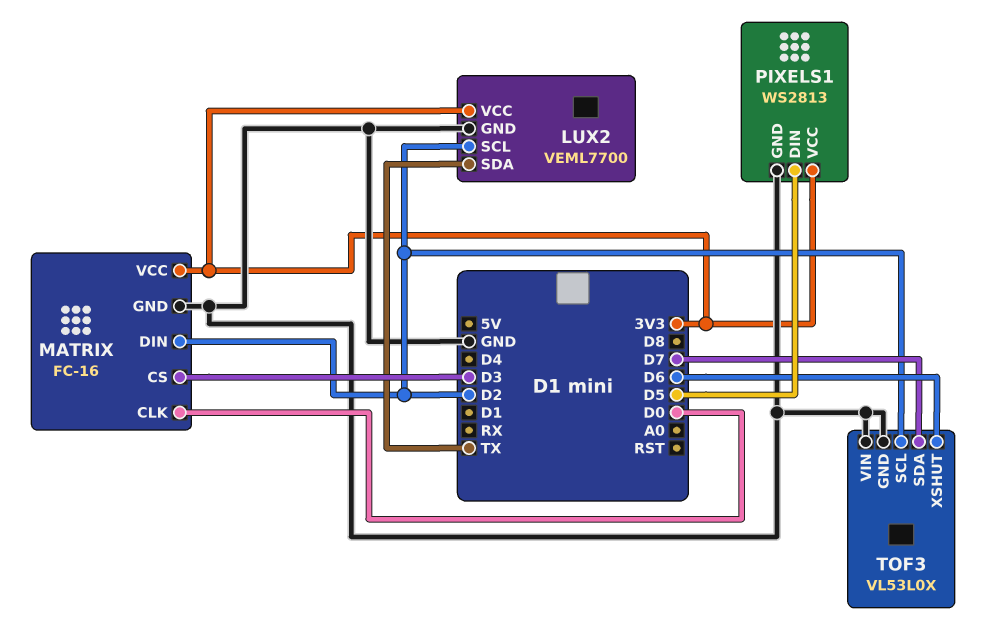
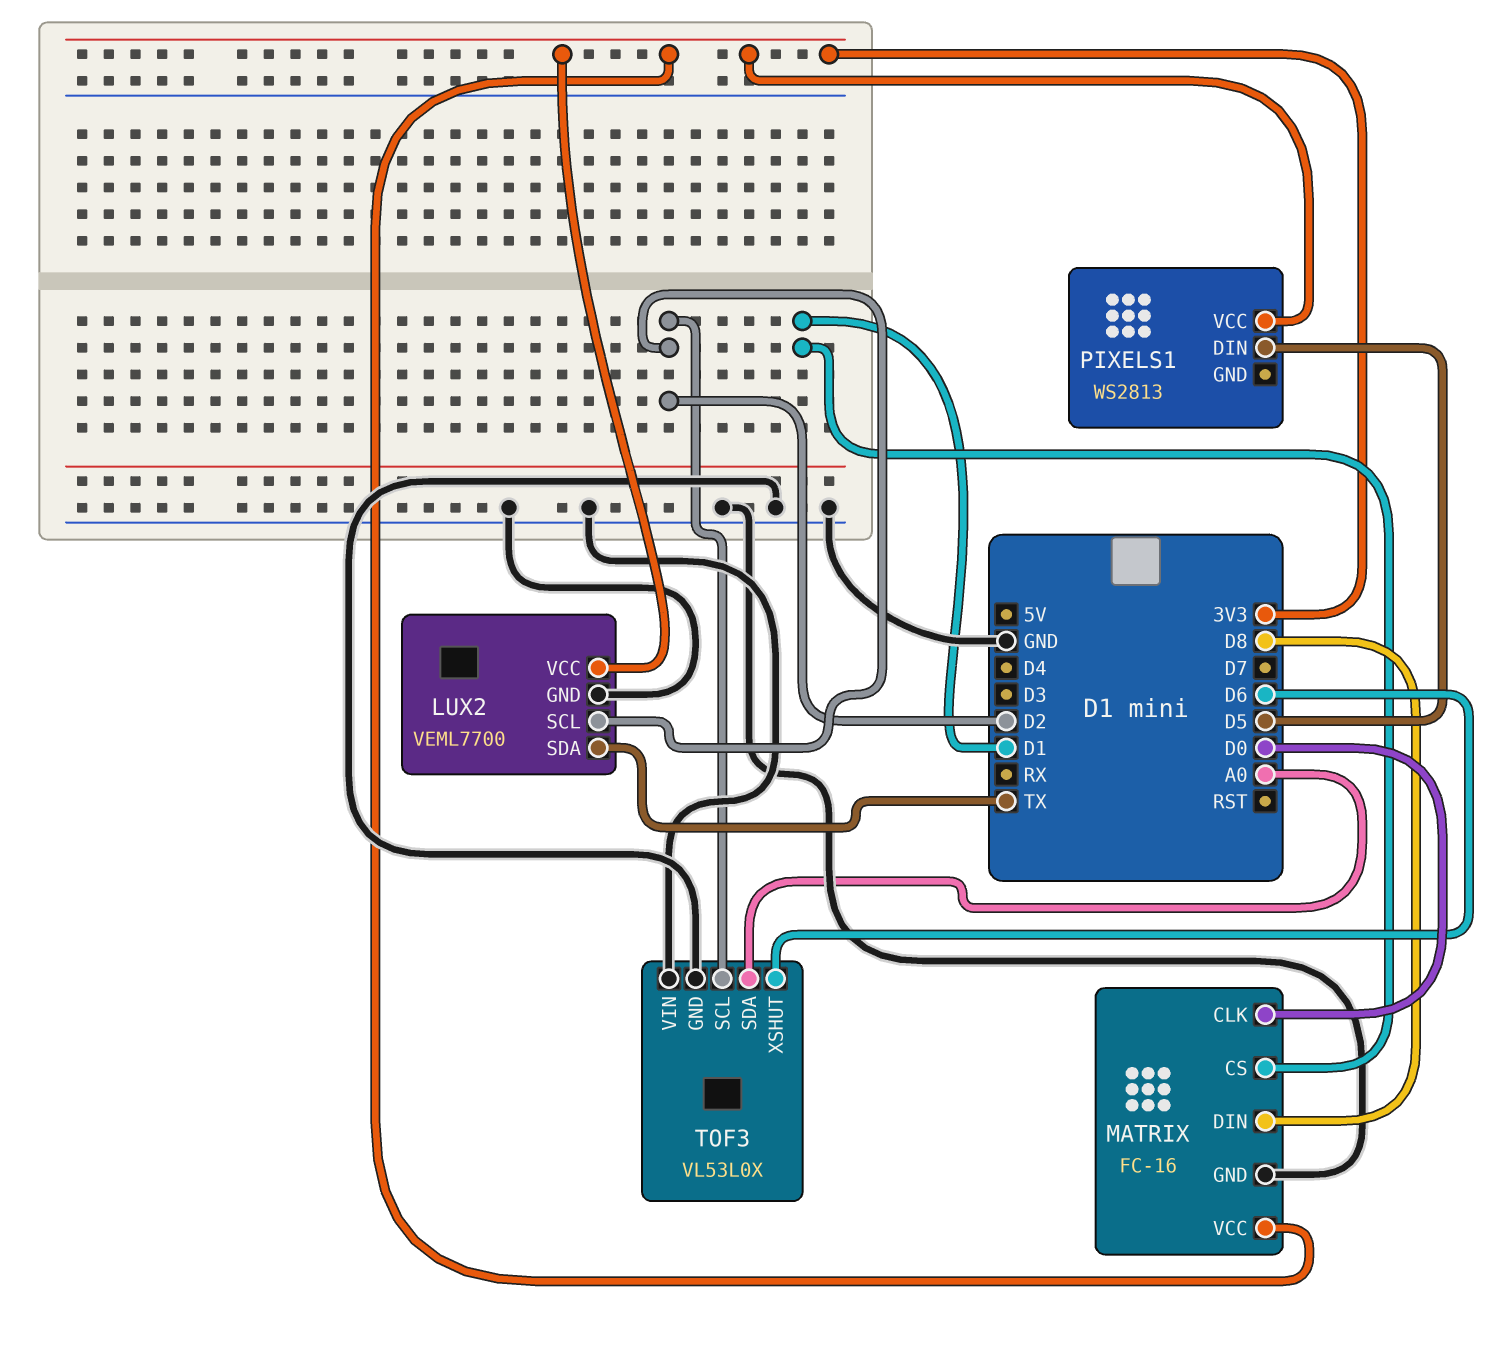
MATRIX pin CS: D3 -> D1
MATRIX pin DIN: D2 -> D8
PIXELS1 pin GND: GND -> none
TOF3 pin SDA: D7 -> A0

